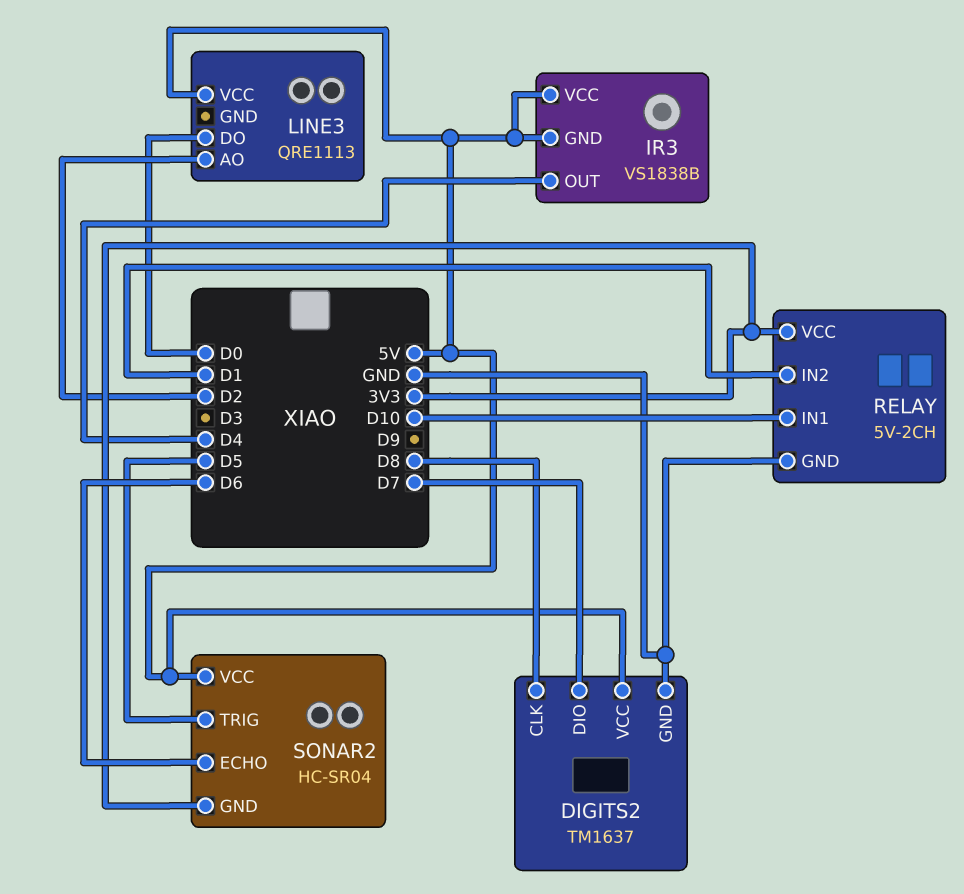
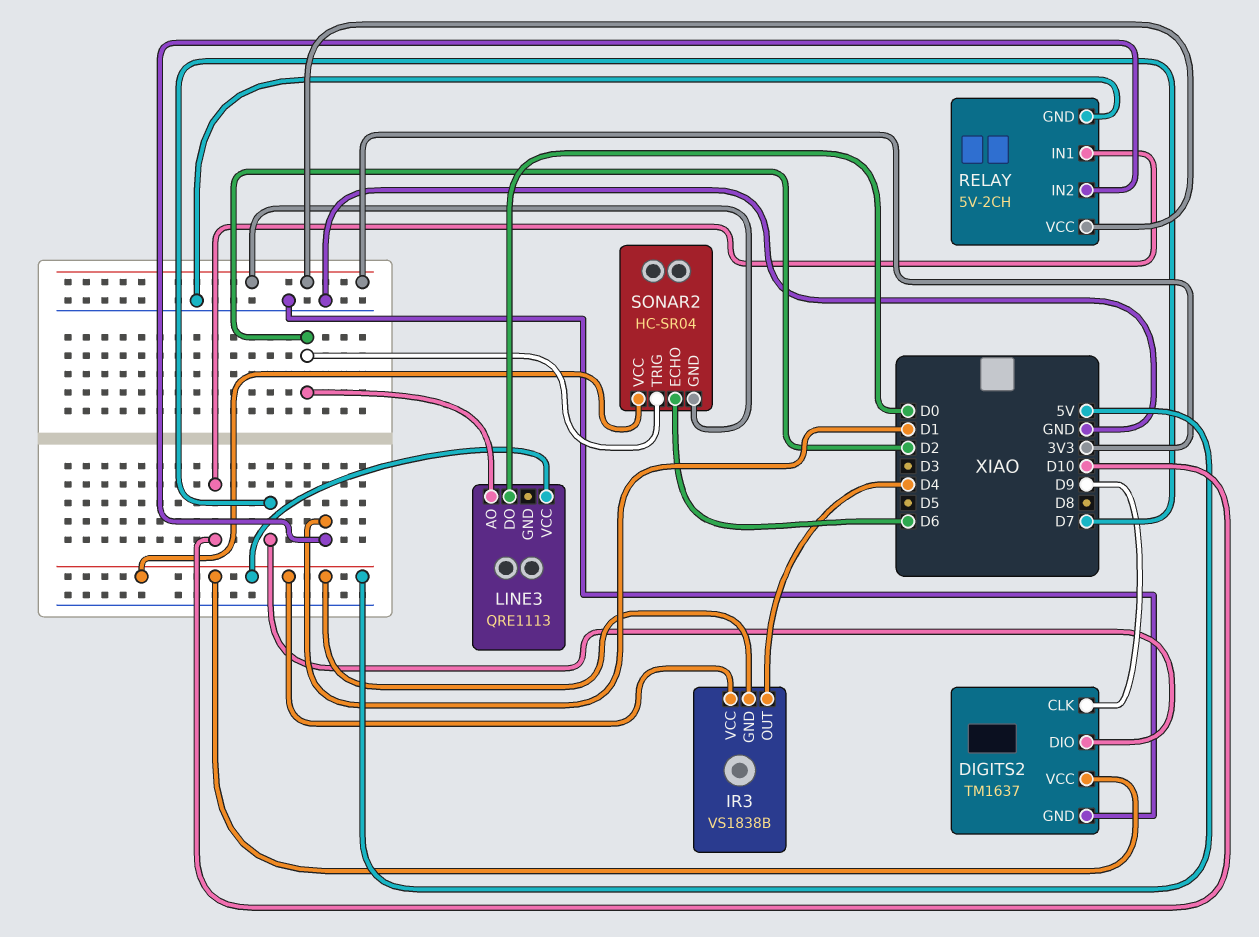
DIGITS2 pin CLK: D8 -> D9
SONAR2 pin TRIG: D5 -> D2

